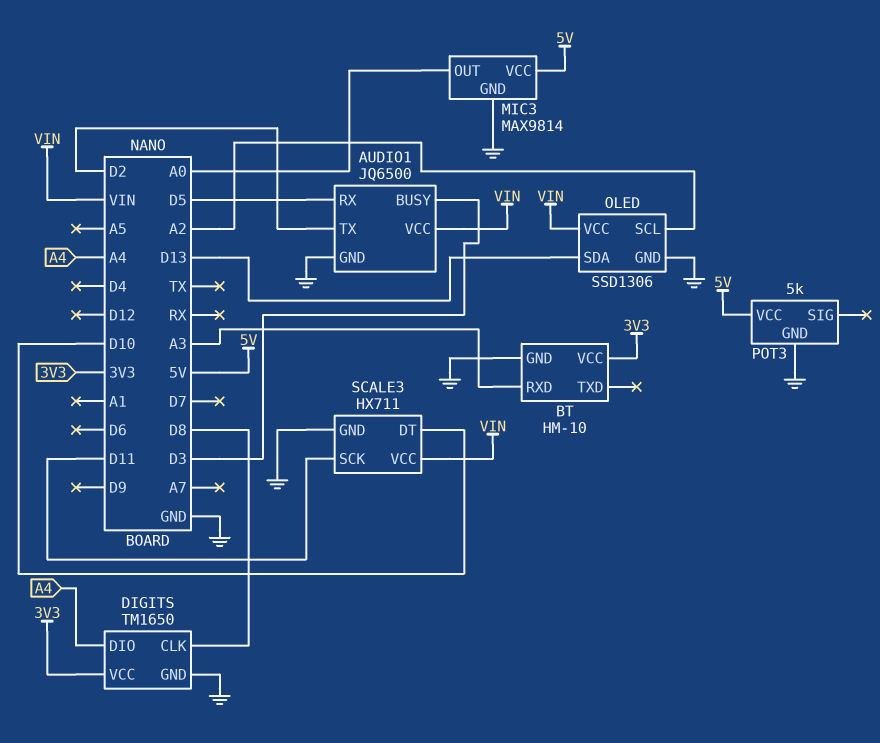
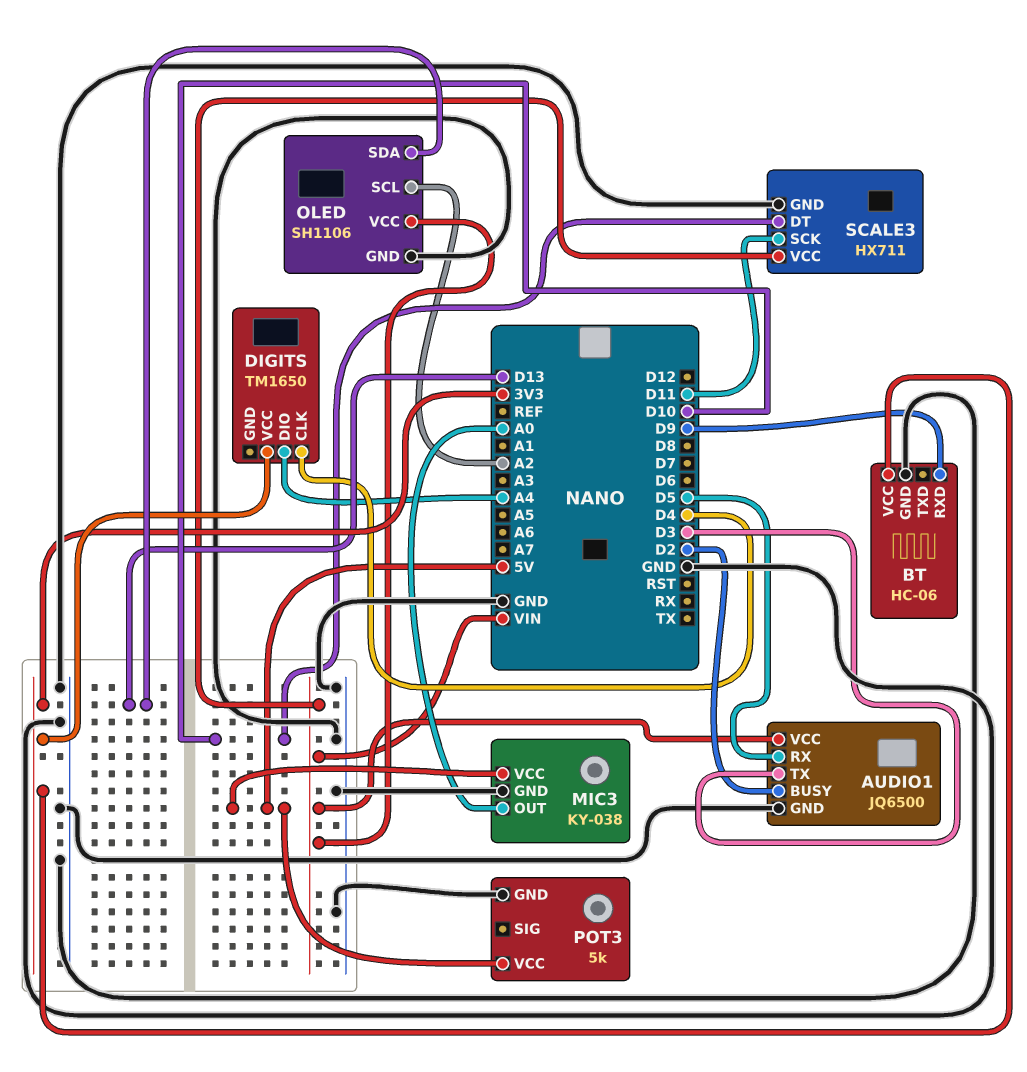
AUDIO1 pin BUSY: D3 -> D2
AUDIO1 pin TX: D2 -> D3
BT: HM-10 -> HC-06
BT pin RXD: A3 -> D9
DIGITS pin CLK: D8 -> D4
DIGITS pin GND: GND -> none
MIC3: MAX9814 -> KY-038
OLED: SSD1306 -> SH1106

